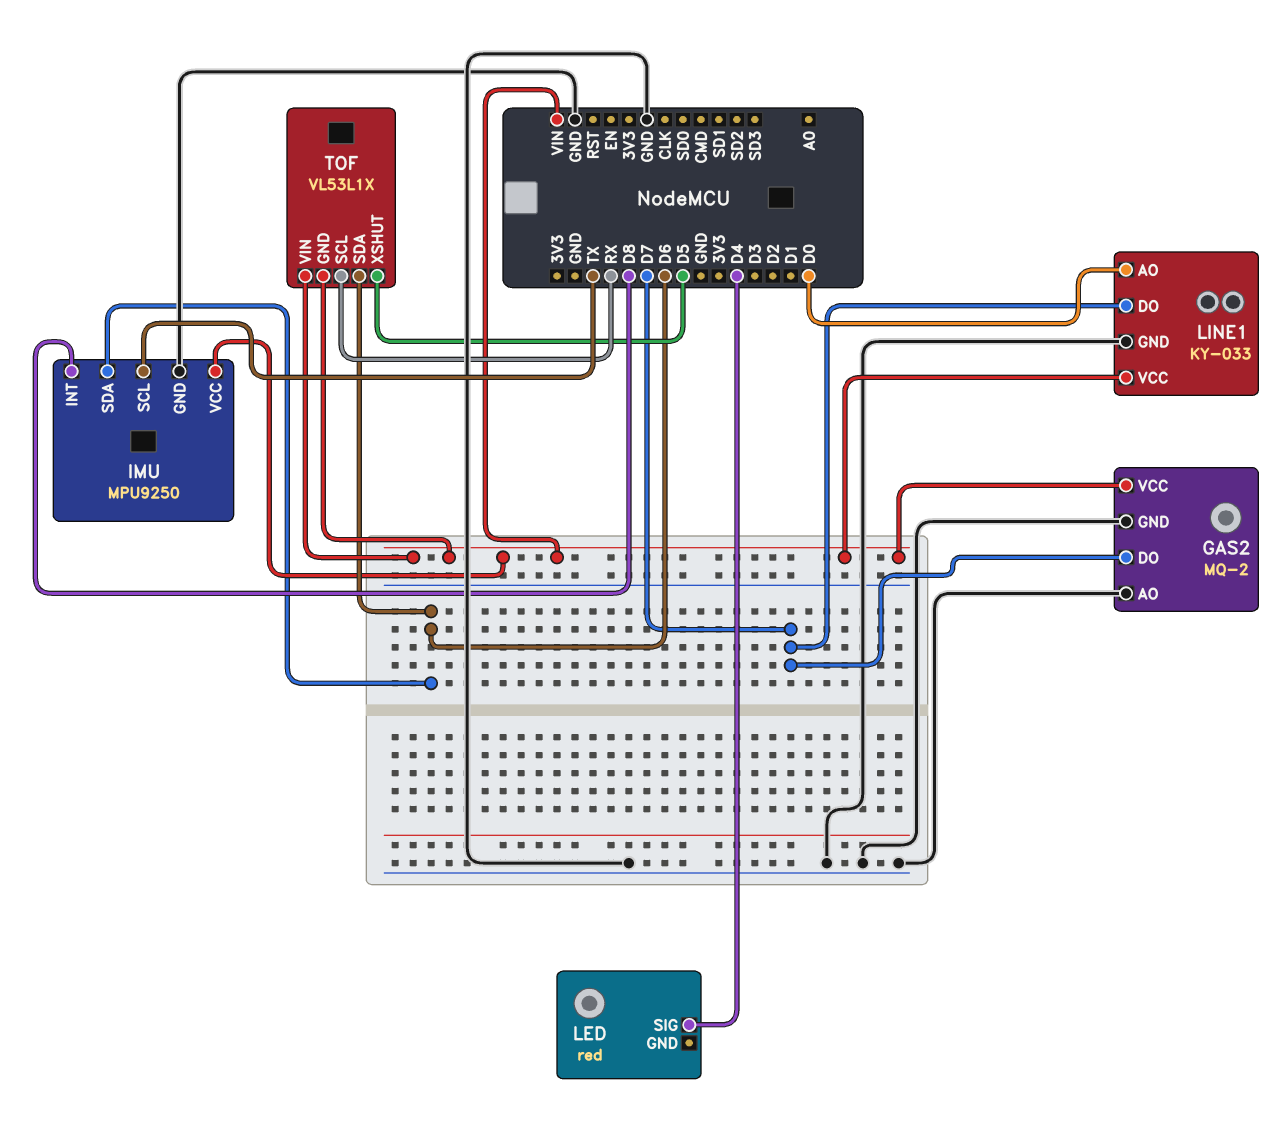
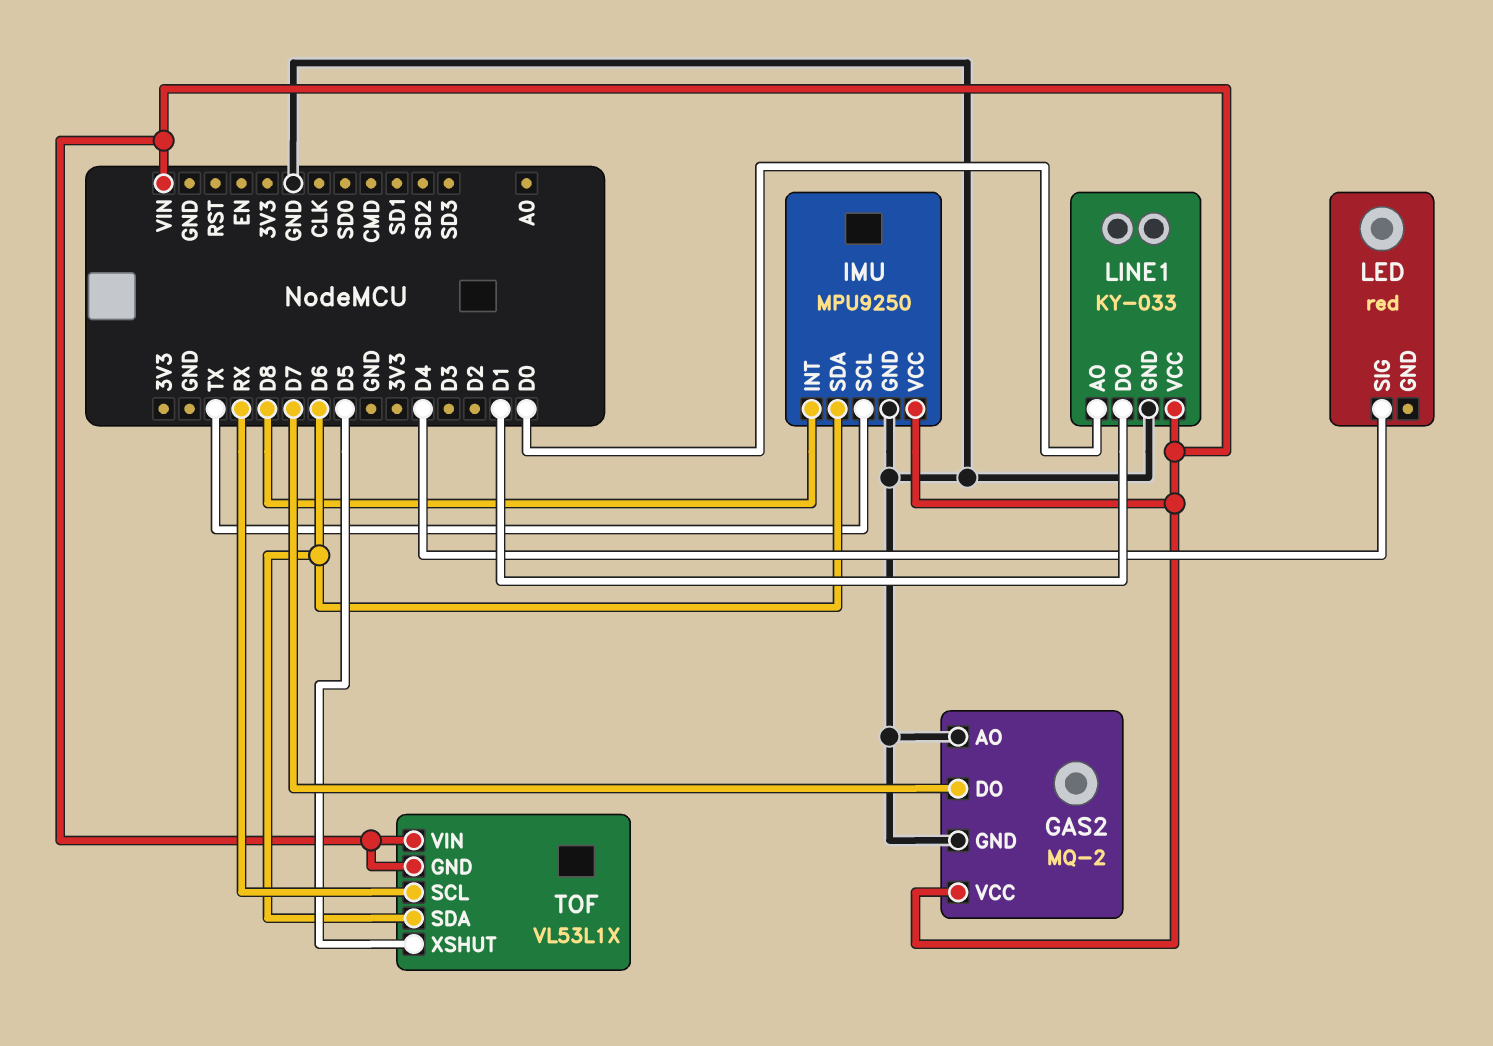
LINE1 pin DO: D7 -> D1

